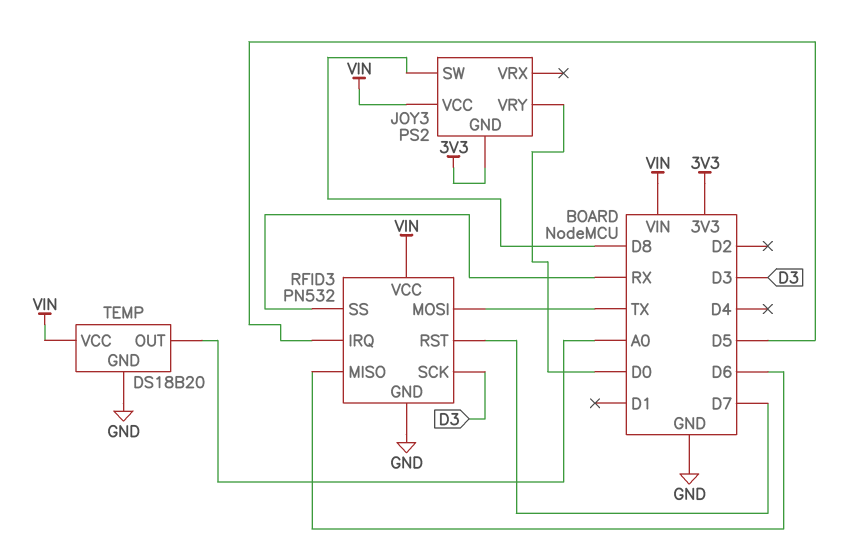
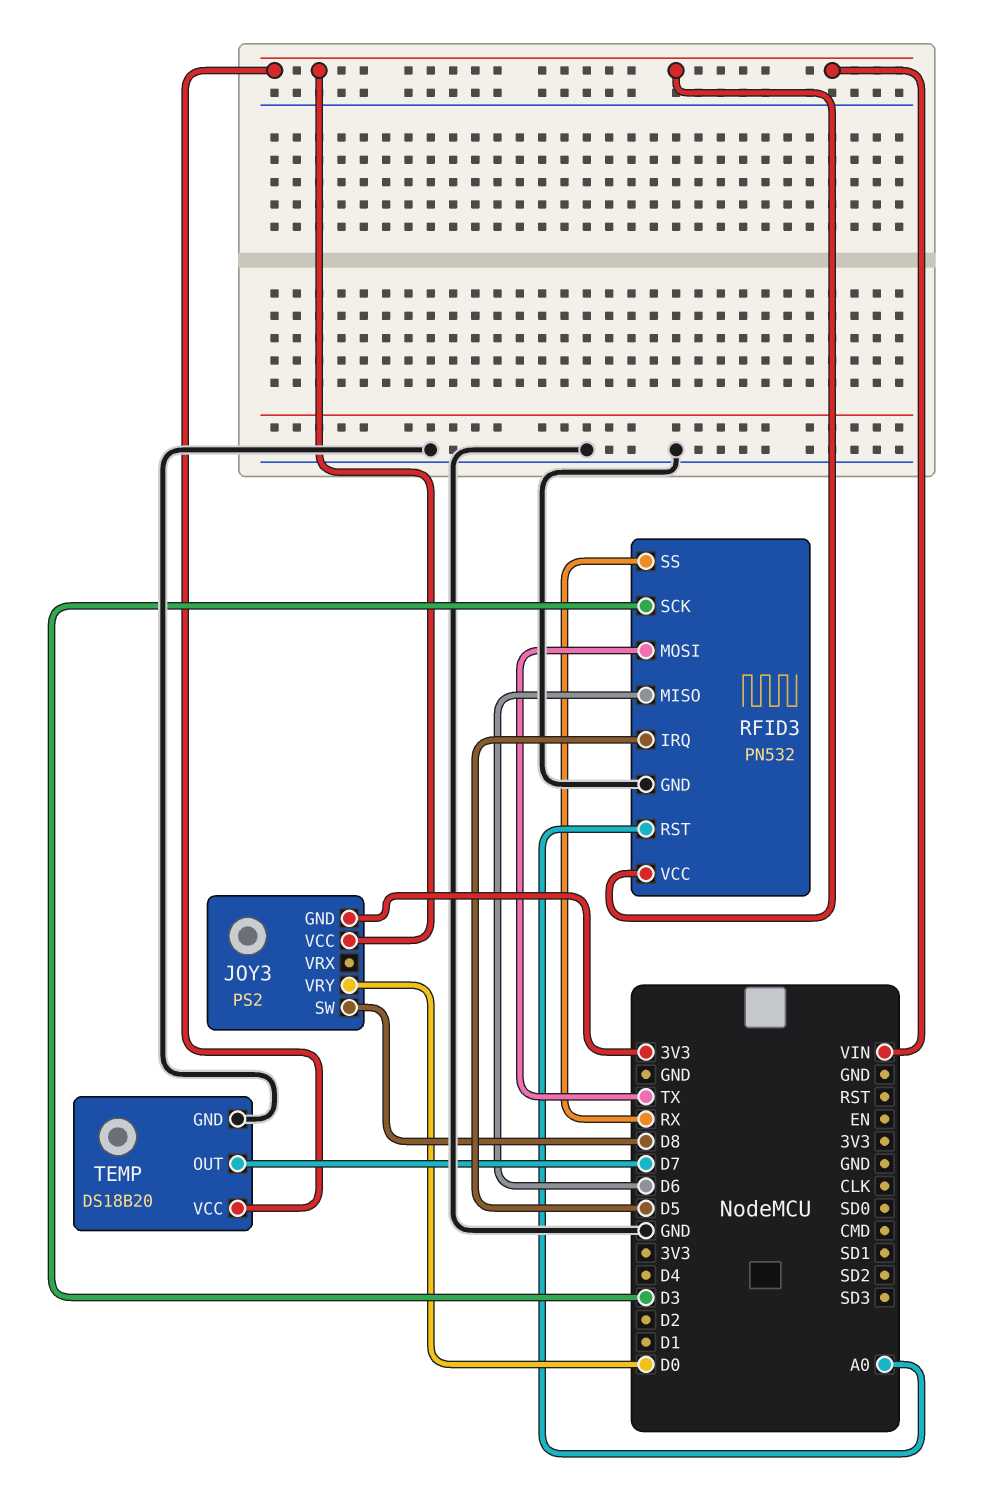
RFID3 pin RST: D7 -> A0
TEMP pin OUT: A0 -> D7

